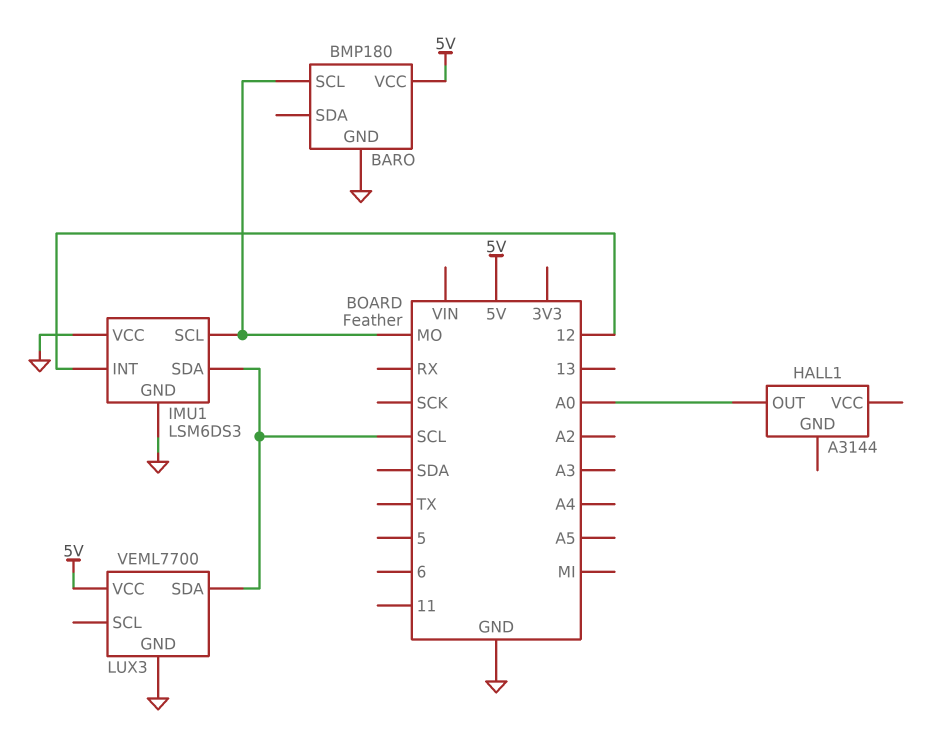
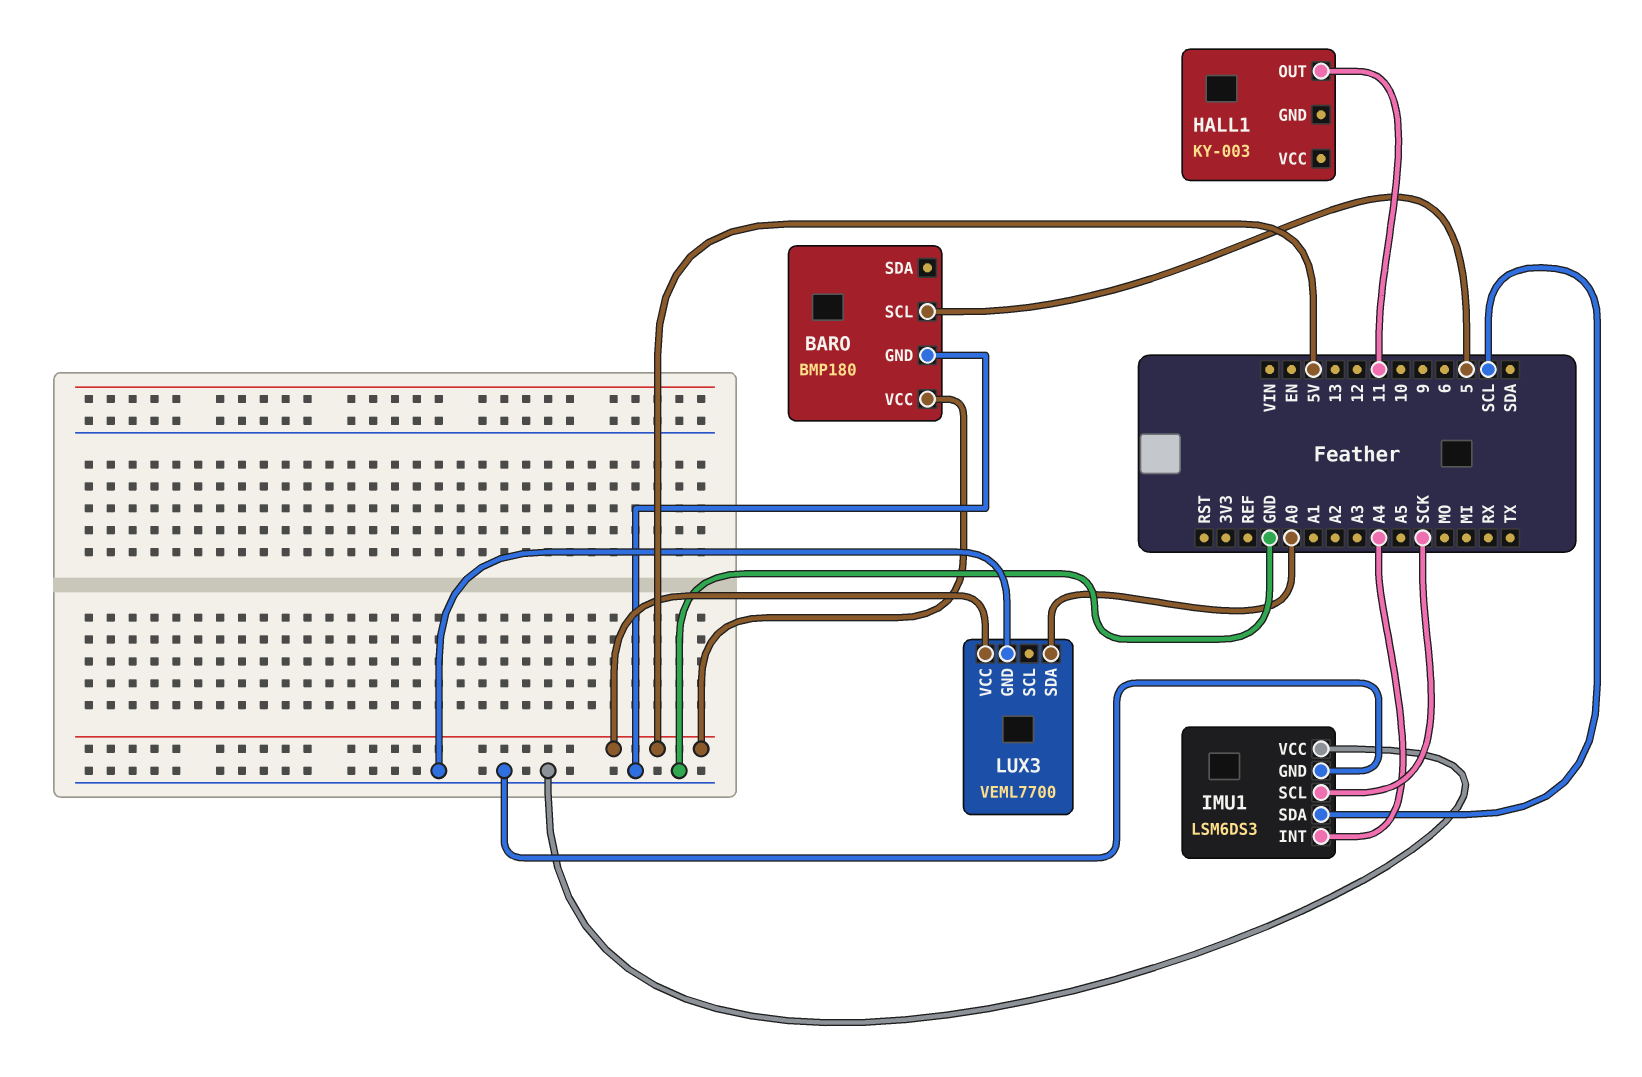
BARO pin SCL: MO -> 5
HALL1: A3144 -> KY-003
HALL1 pin OUT: A0 -> 11
IMU1 pin INT: 12 -> A4
IMU1 pin SCL: MO -> SCK
LUX3 pin SDA: SCL -> A0

